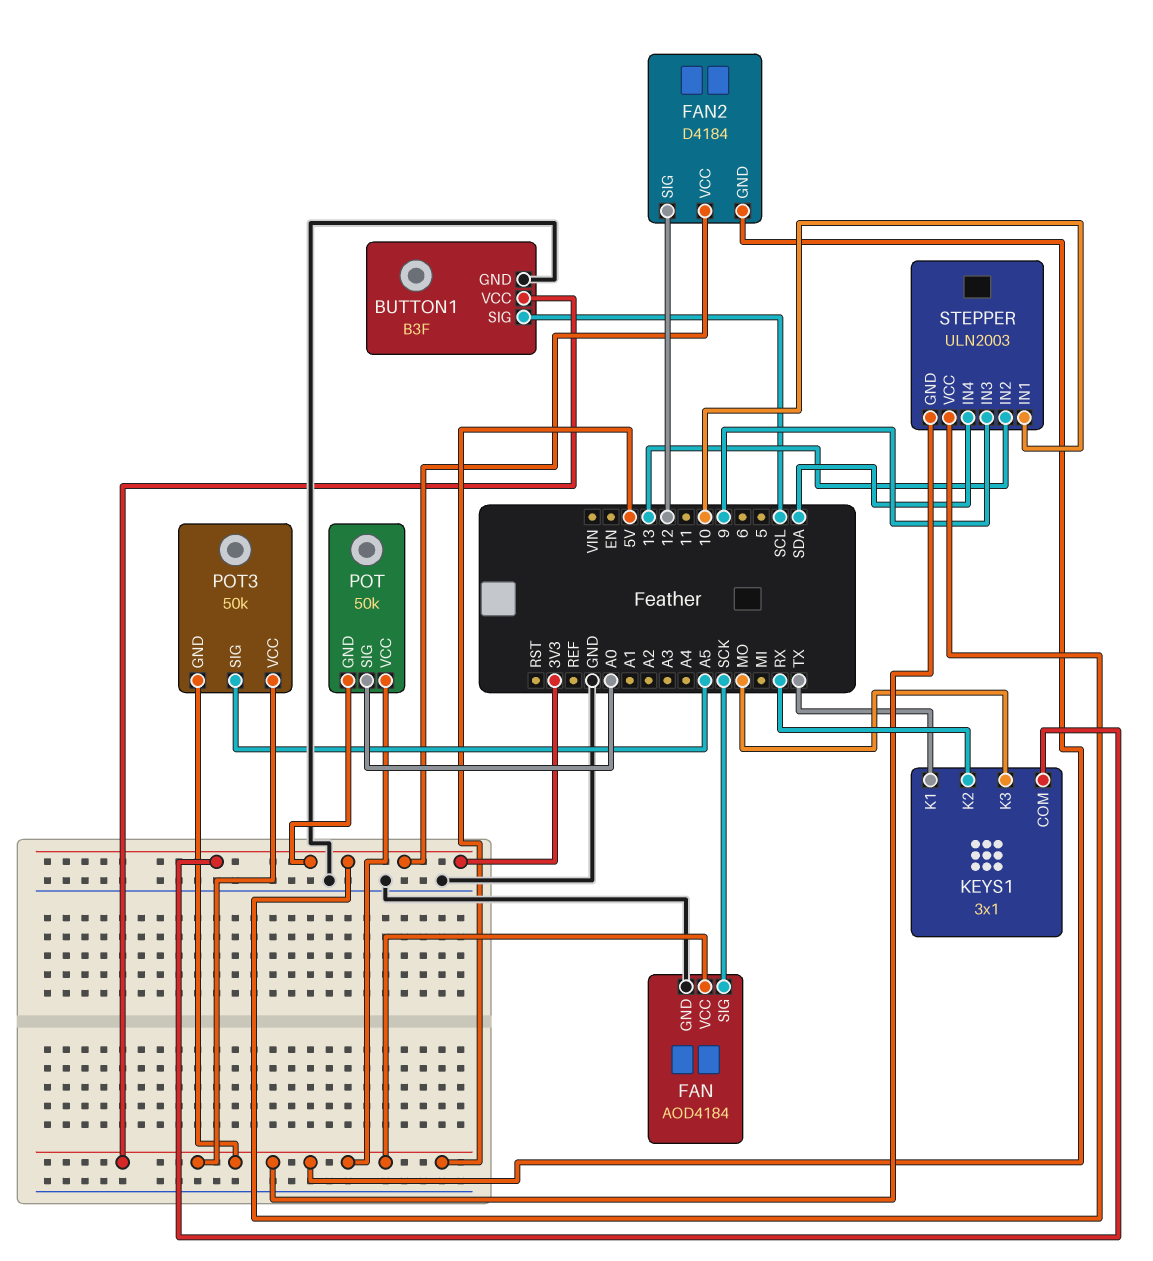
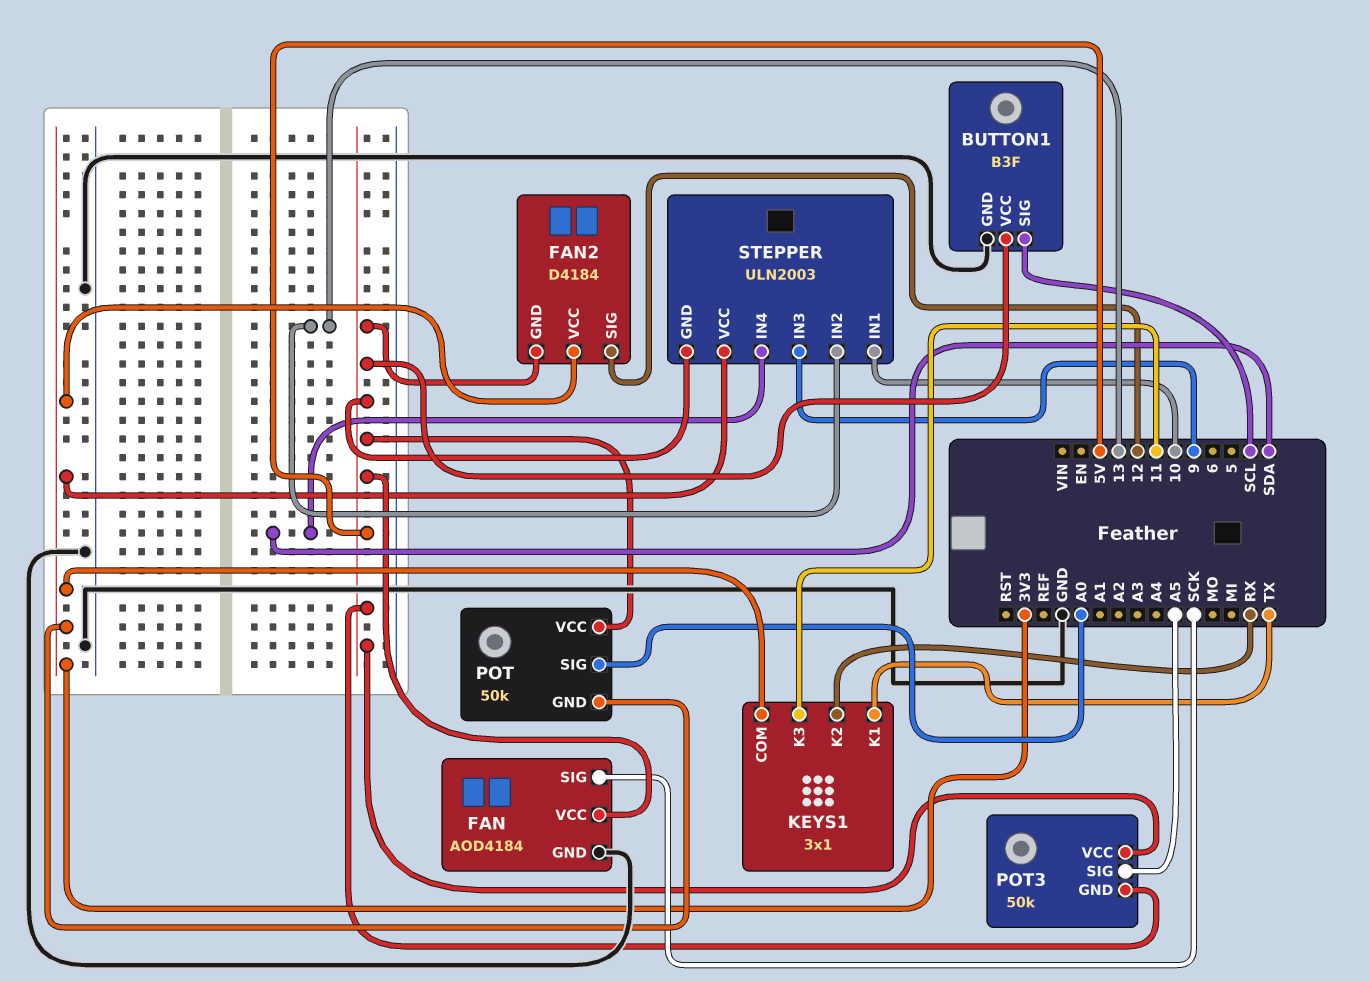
KEYS1 pin K3: MO -> 11

